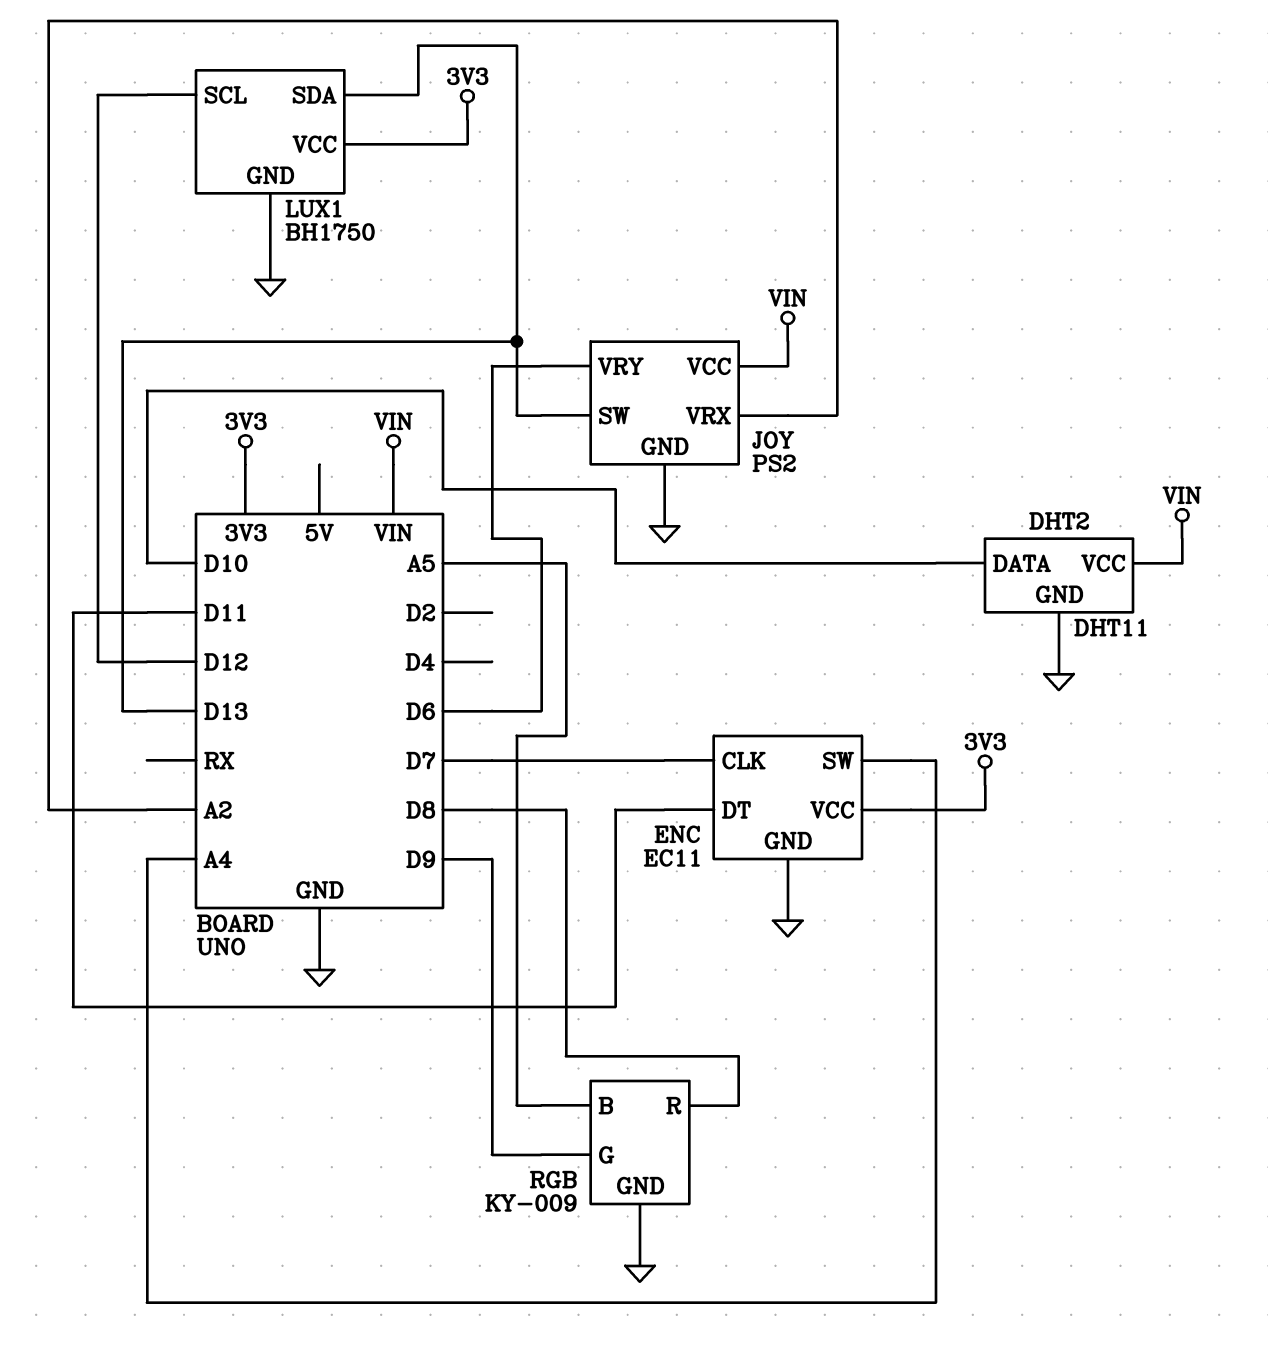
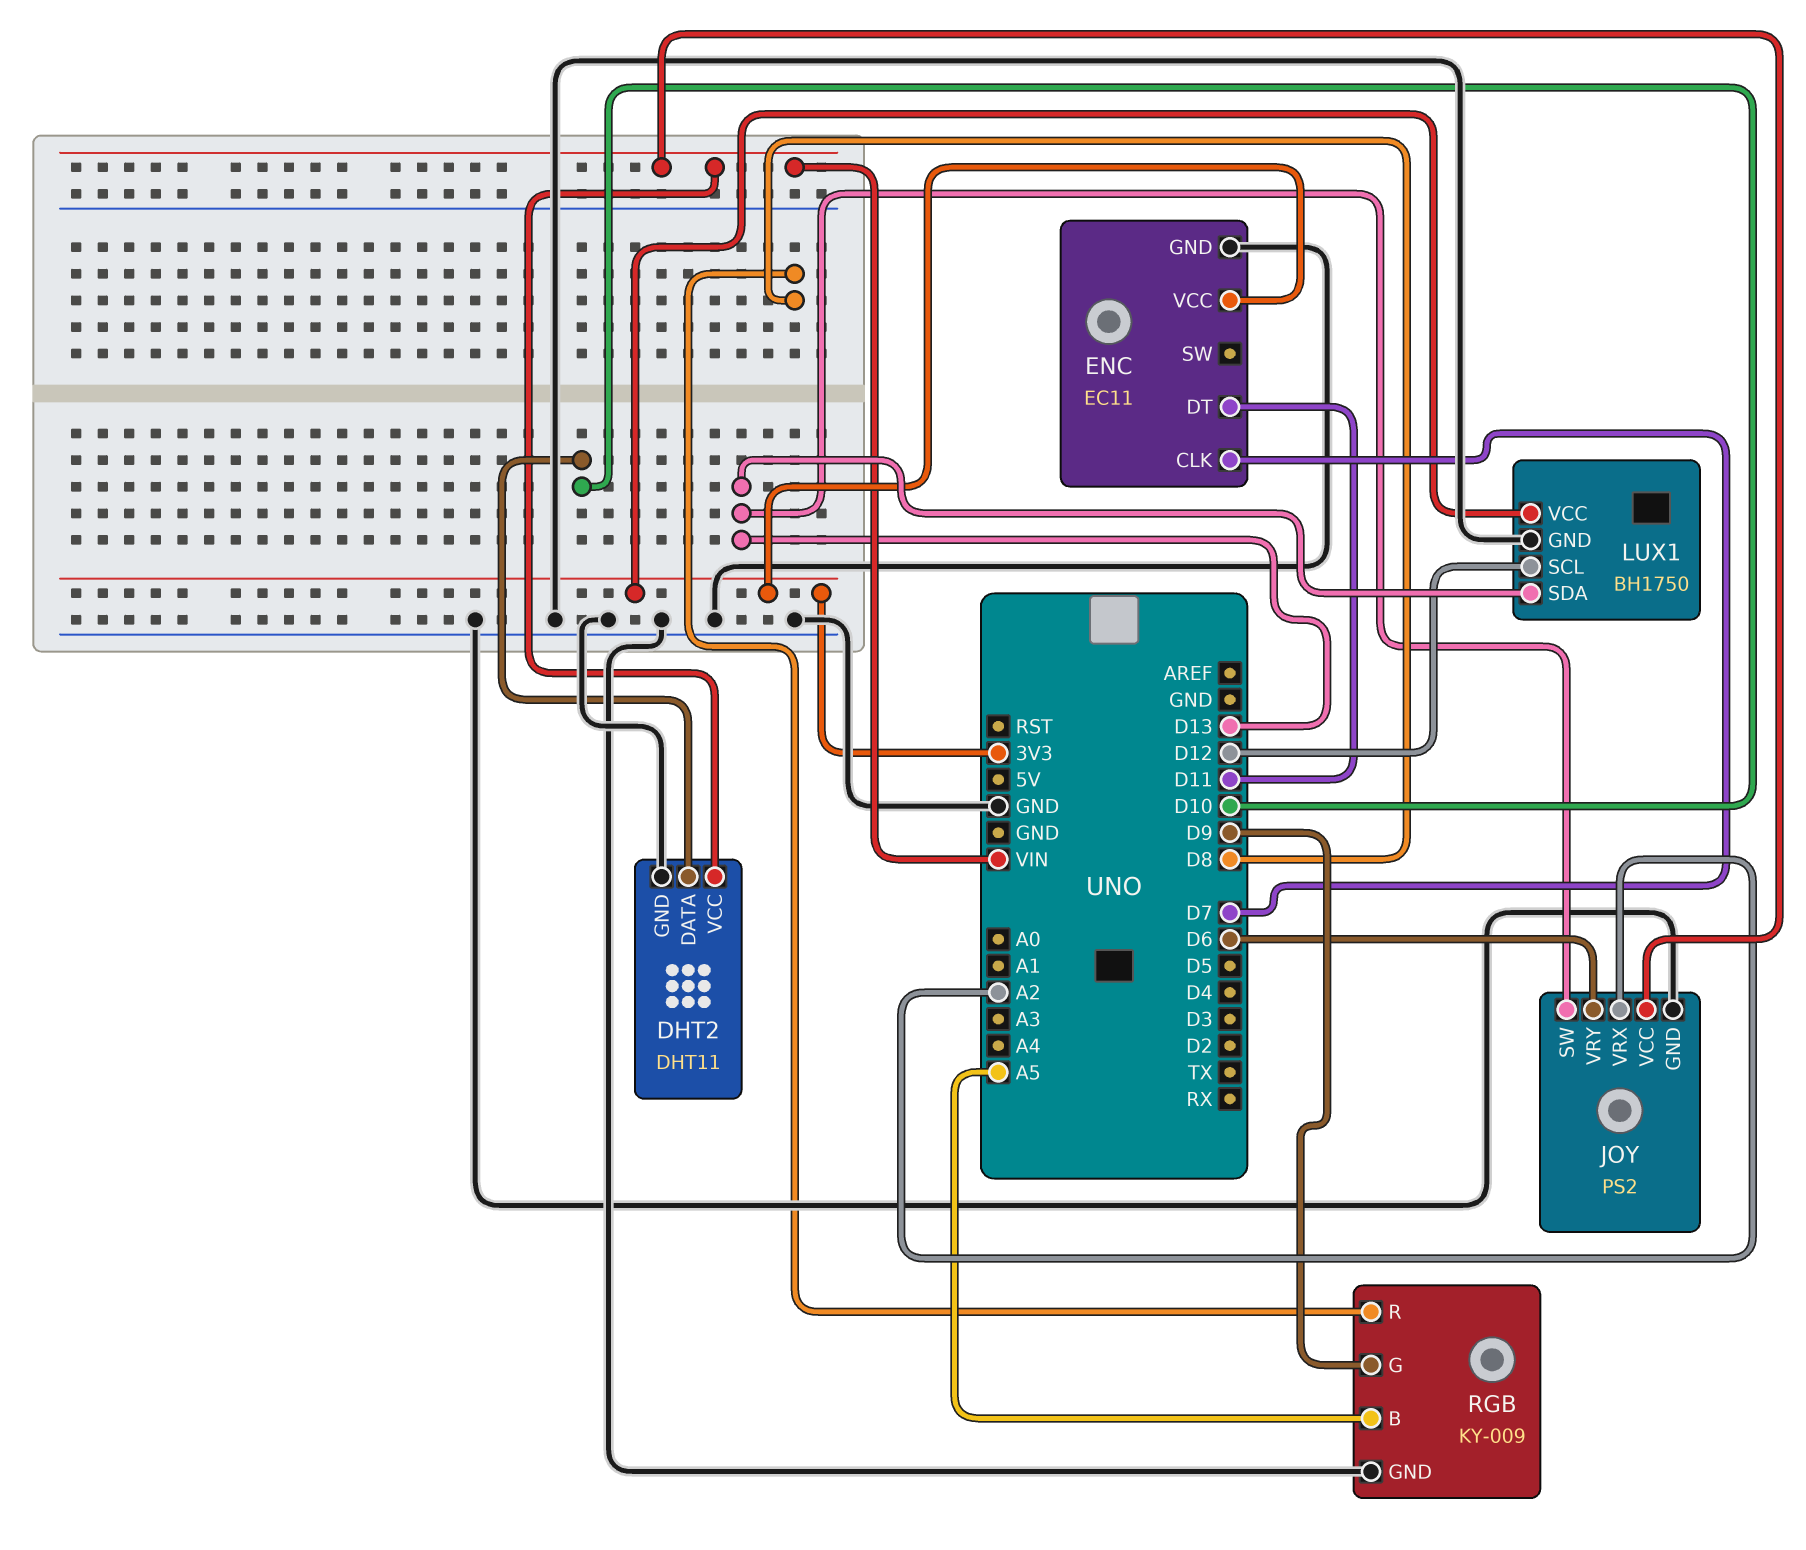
ENC pin SW: A4 -> none

